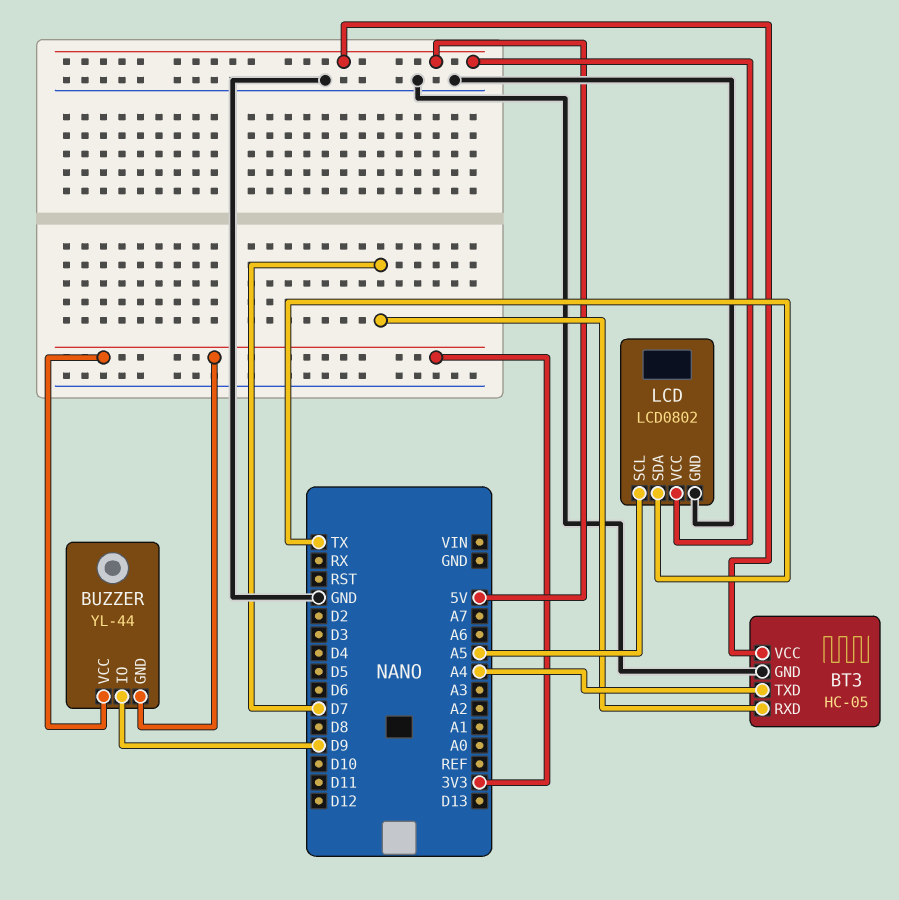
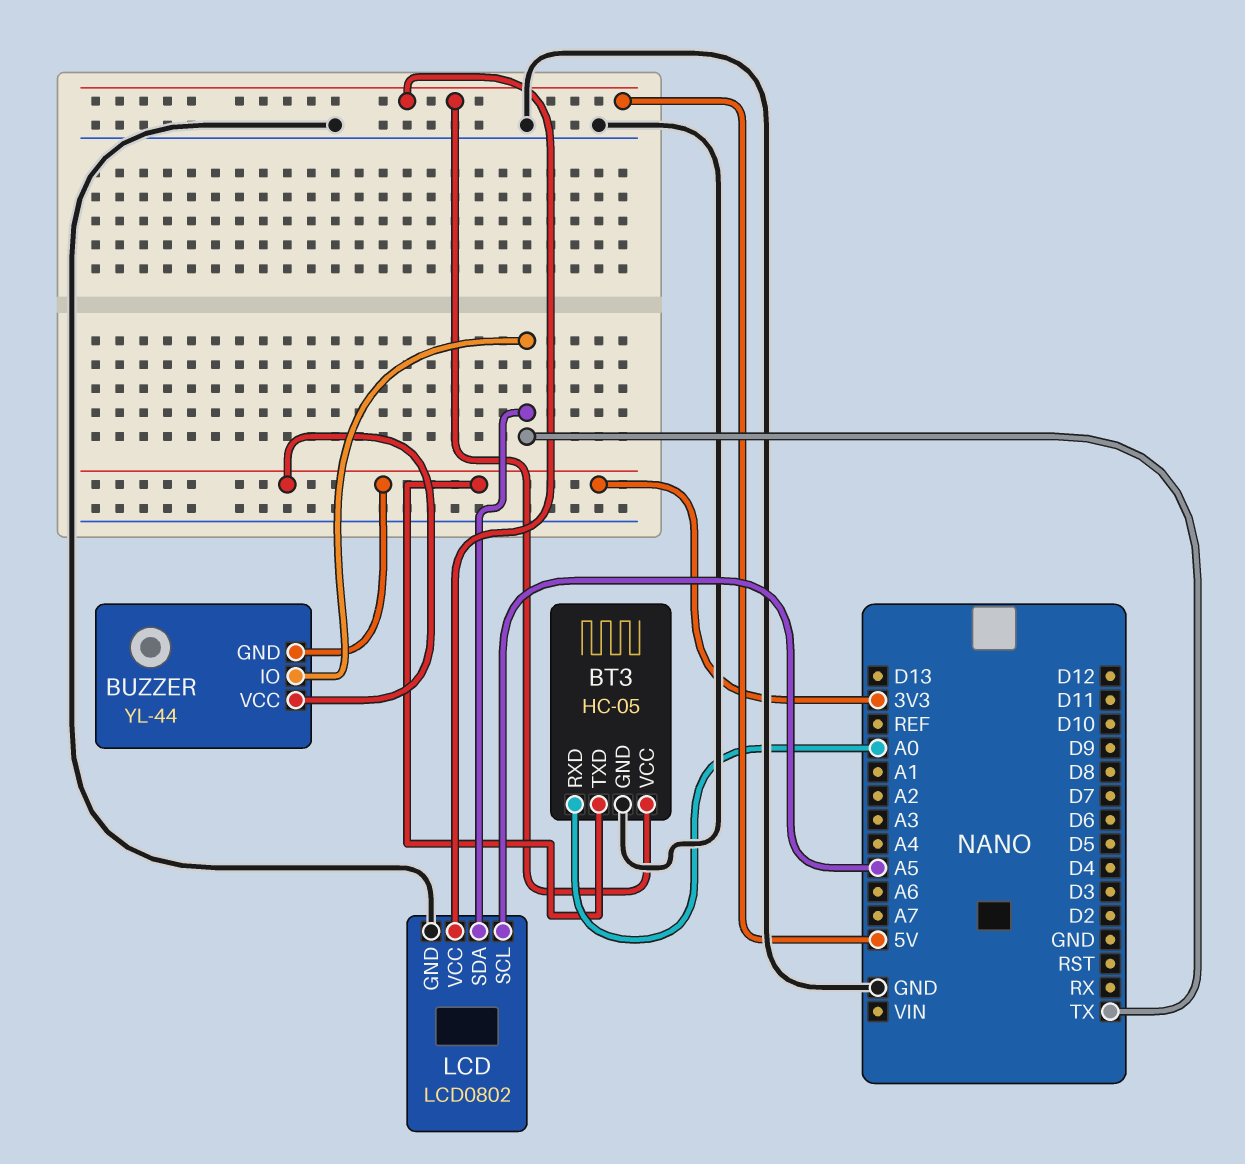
BT3 pin RXD: D7 -> A0
BT3 pin TXD: A4 -> 3V3
BUZZER pin IO: D9 -> TX

